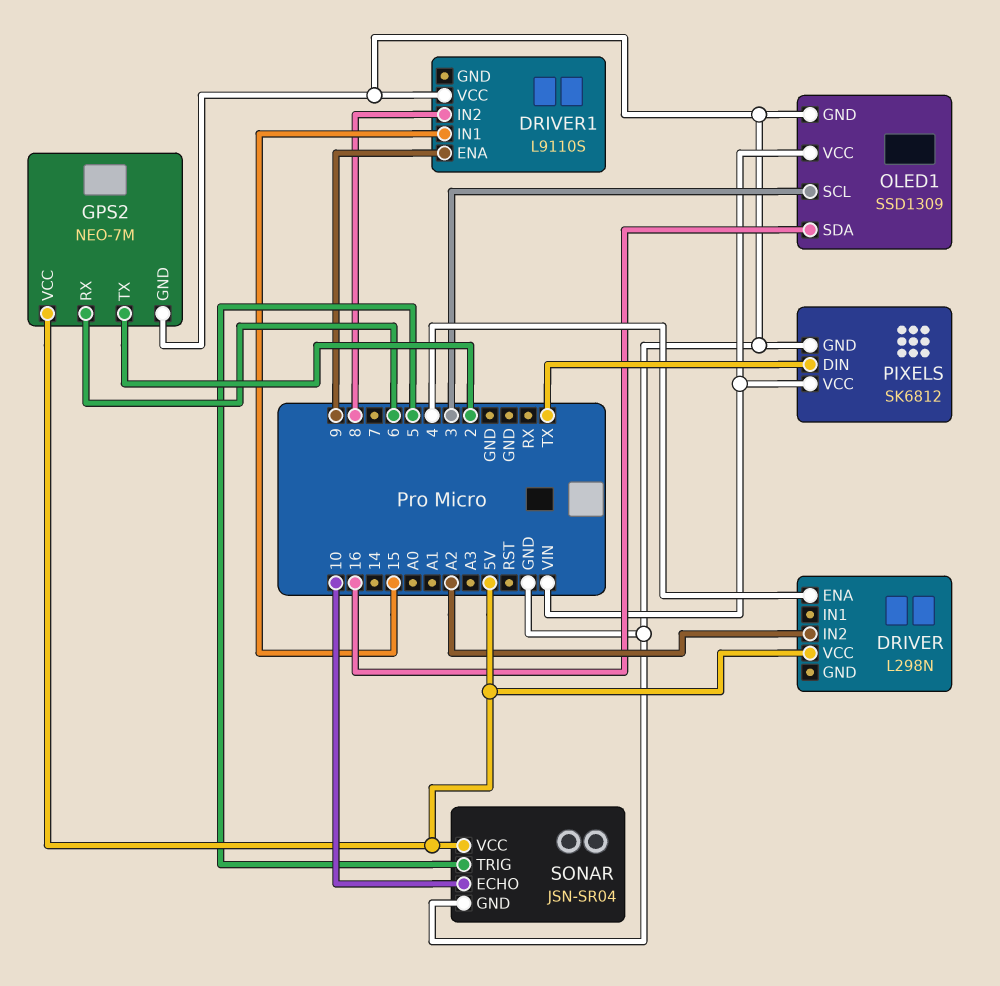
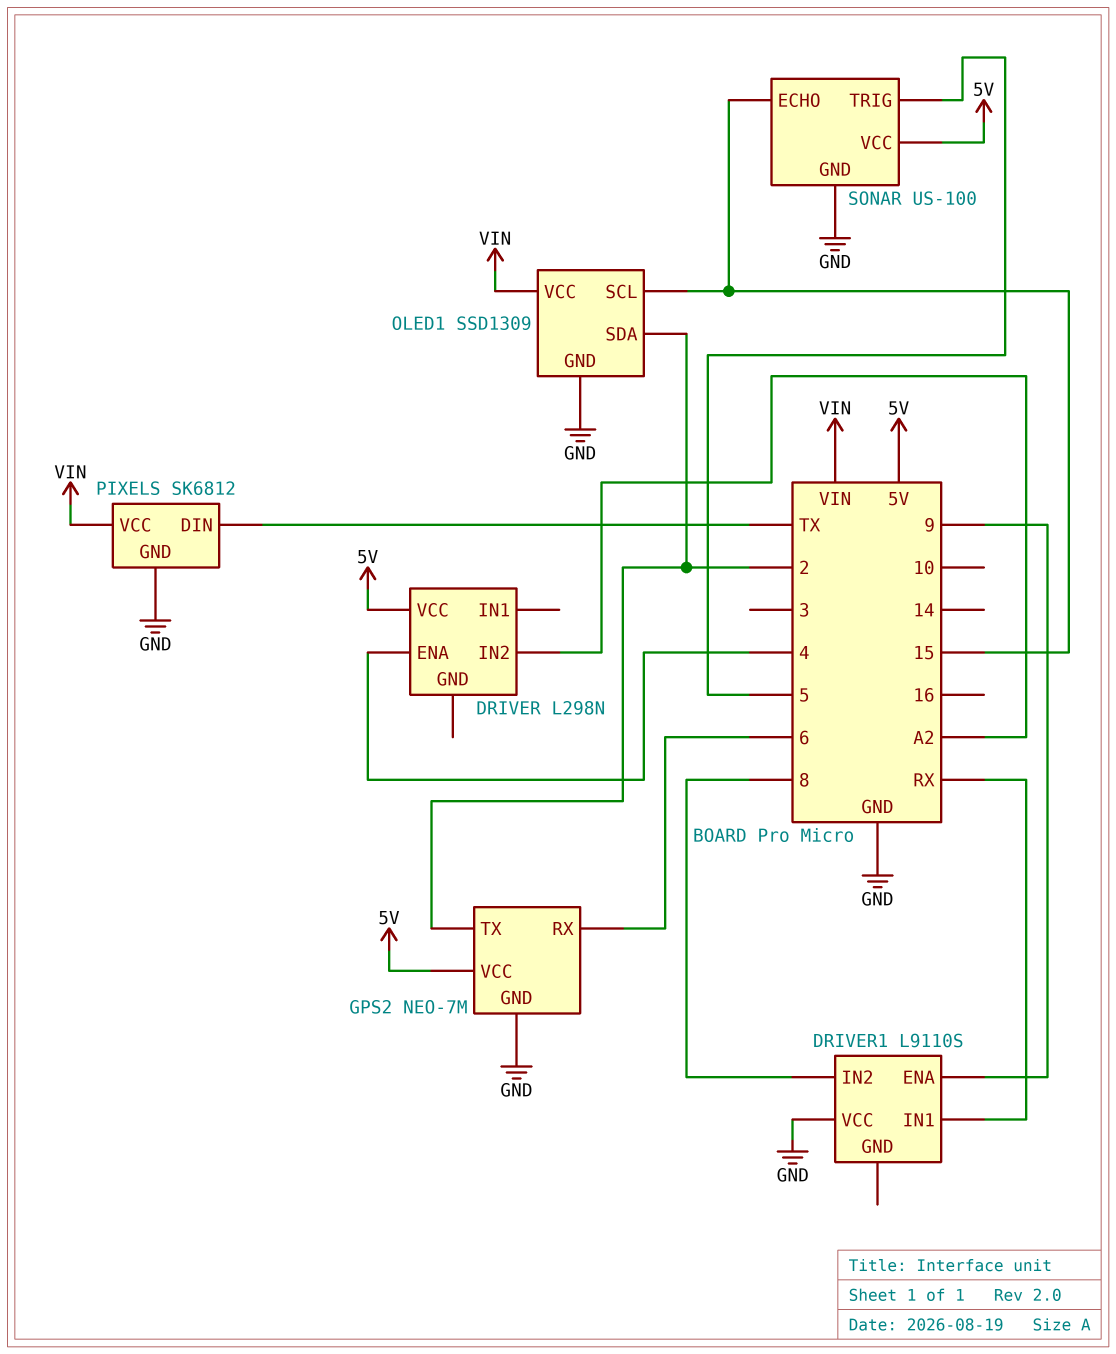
DRIVER1 pin IN1: 15 -> RX
OLED1 pin SCL: 3 -> 15
OLED1 pin SDA: 16 -> 2
SONAR: JSN-SR04 -> US-100
SONAR pin ECHO: 10 -> 15

